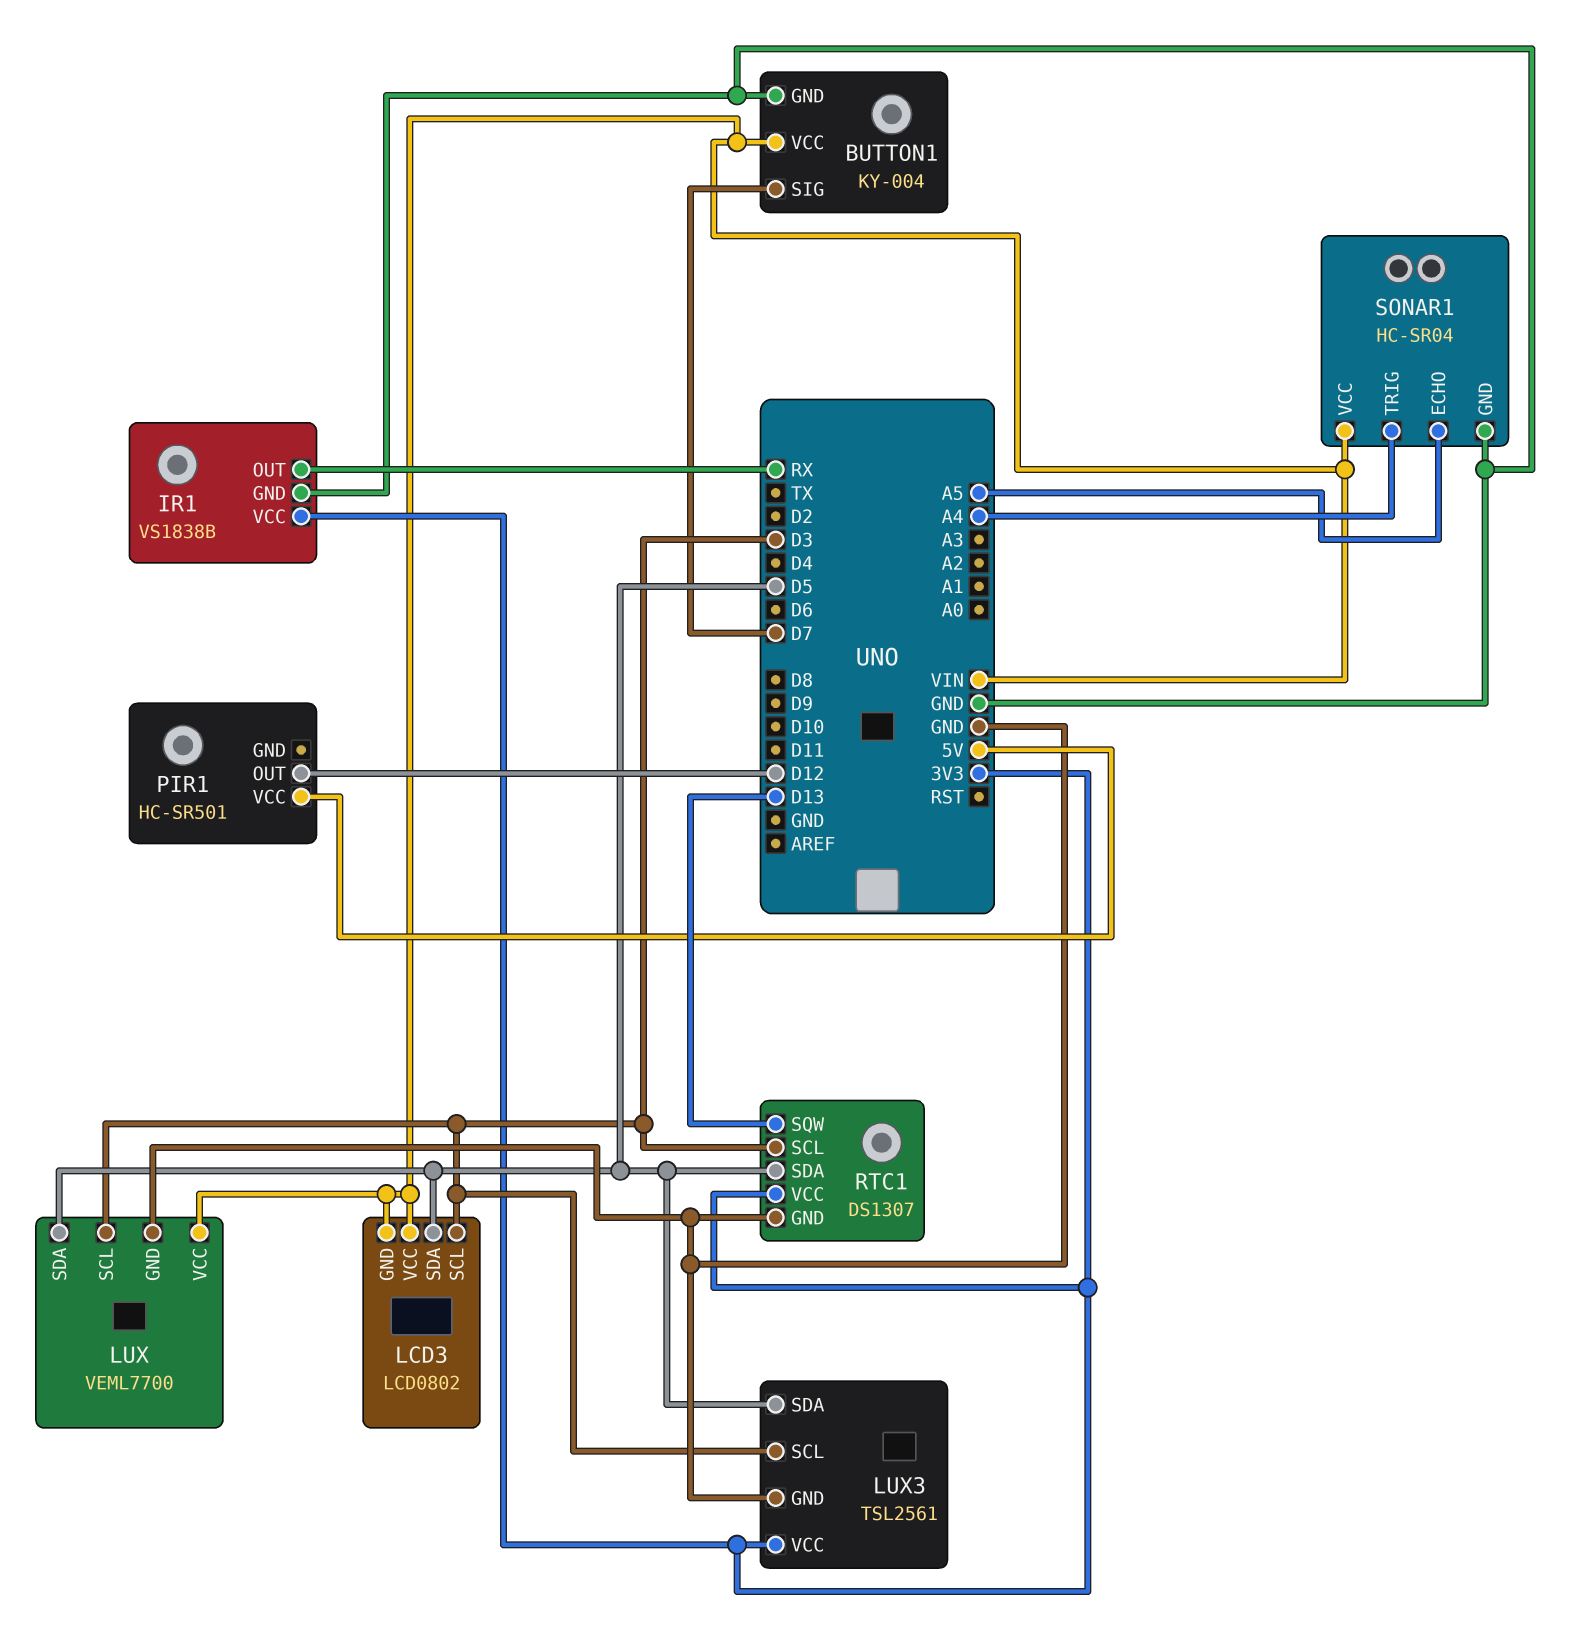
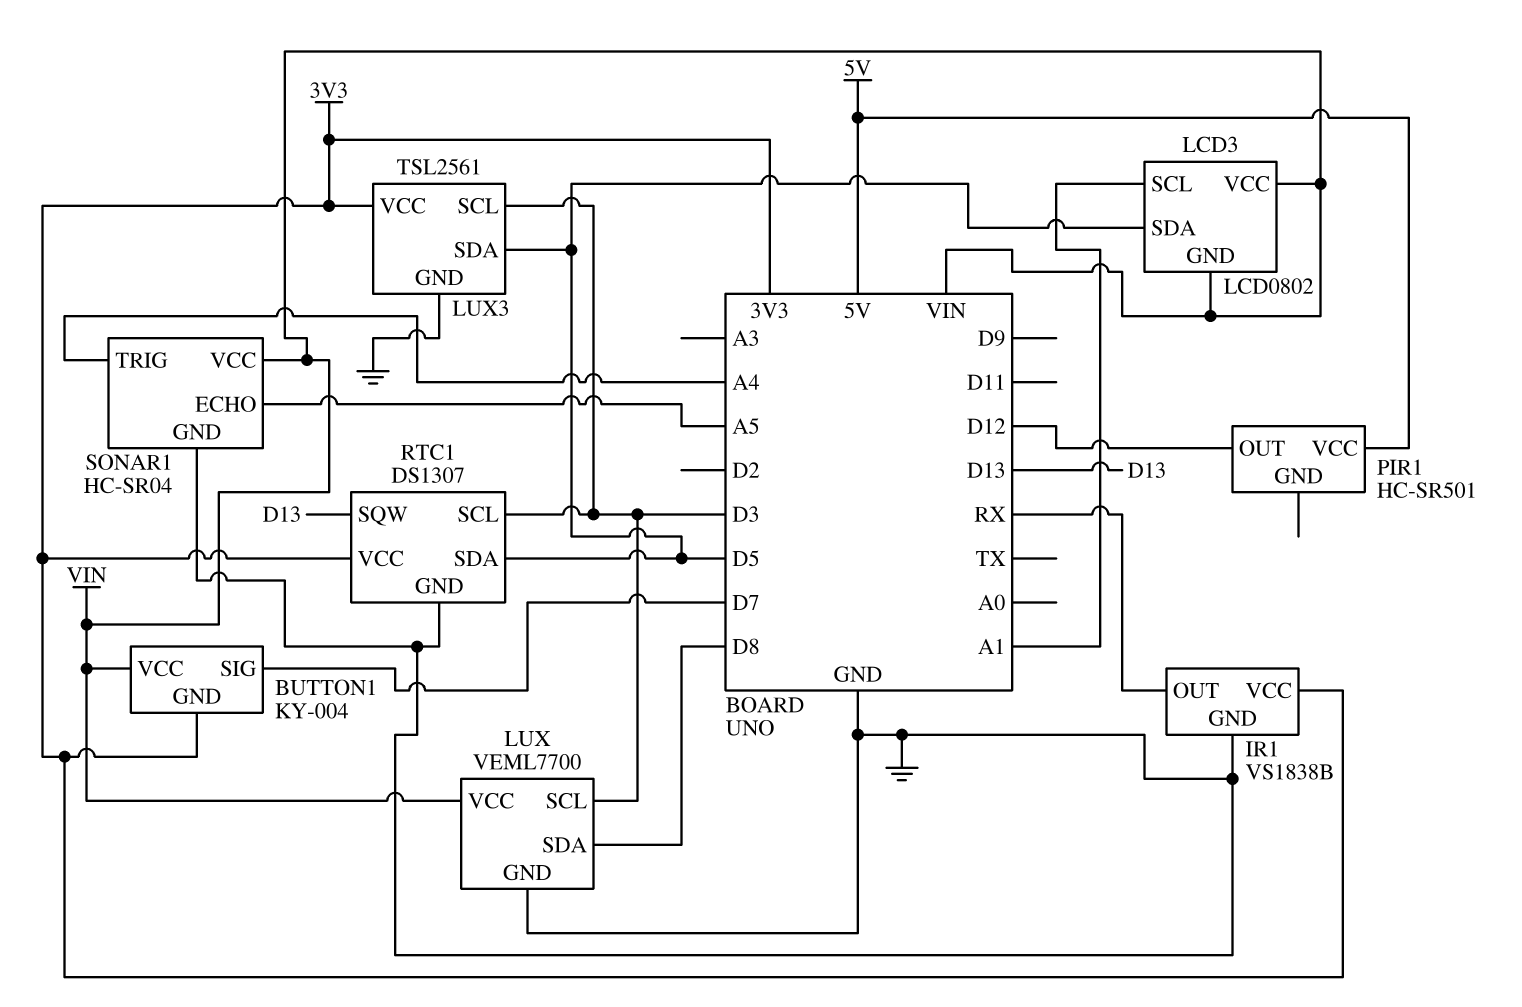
BUTTON1 pin GND: GND -> 3V3
LCD3 pin SCL: D3 -> A1
LUX pin SDA: D5 -> D8

